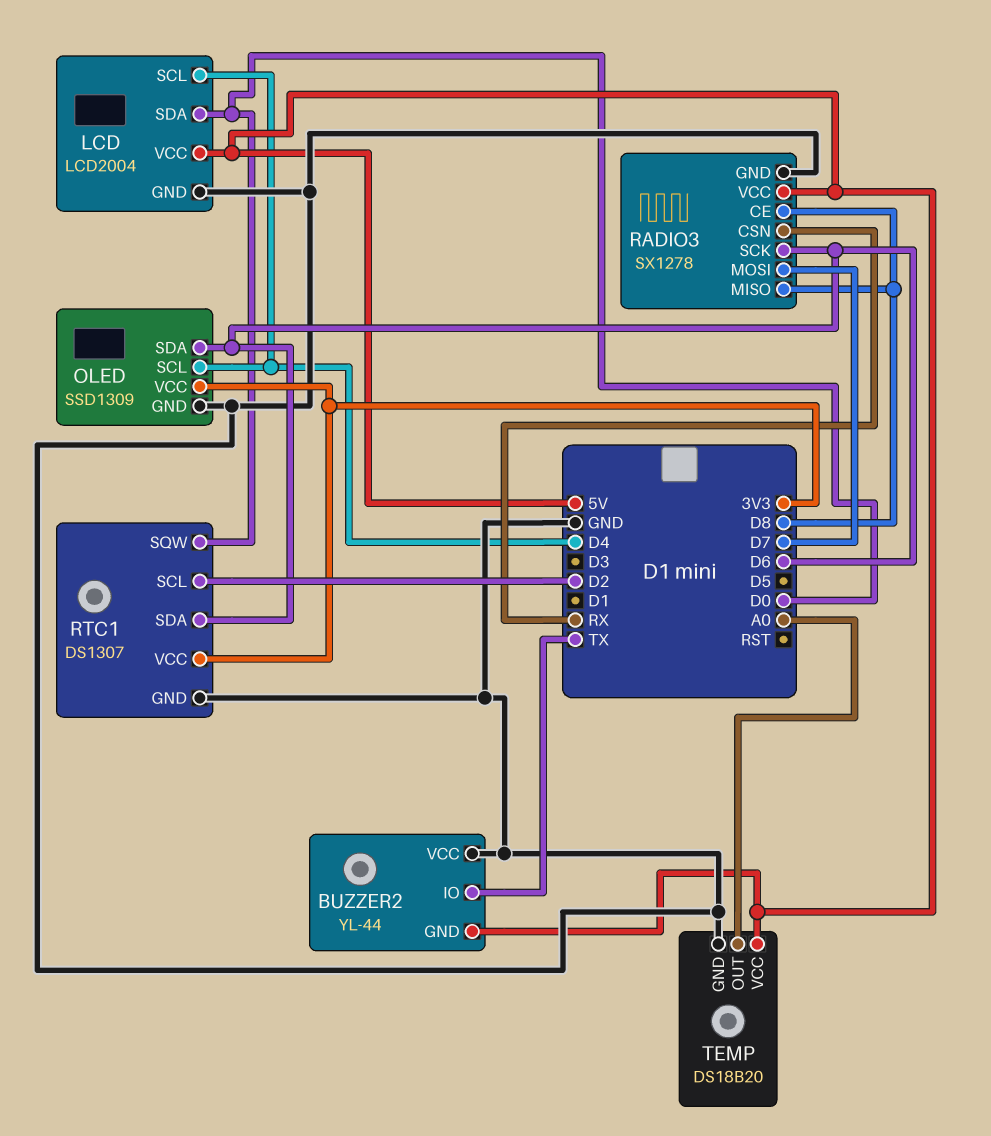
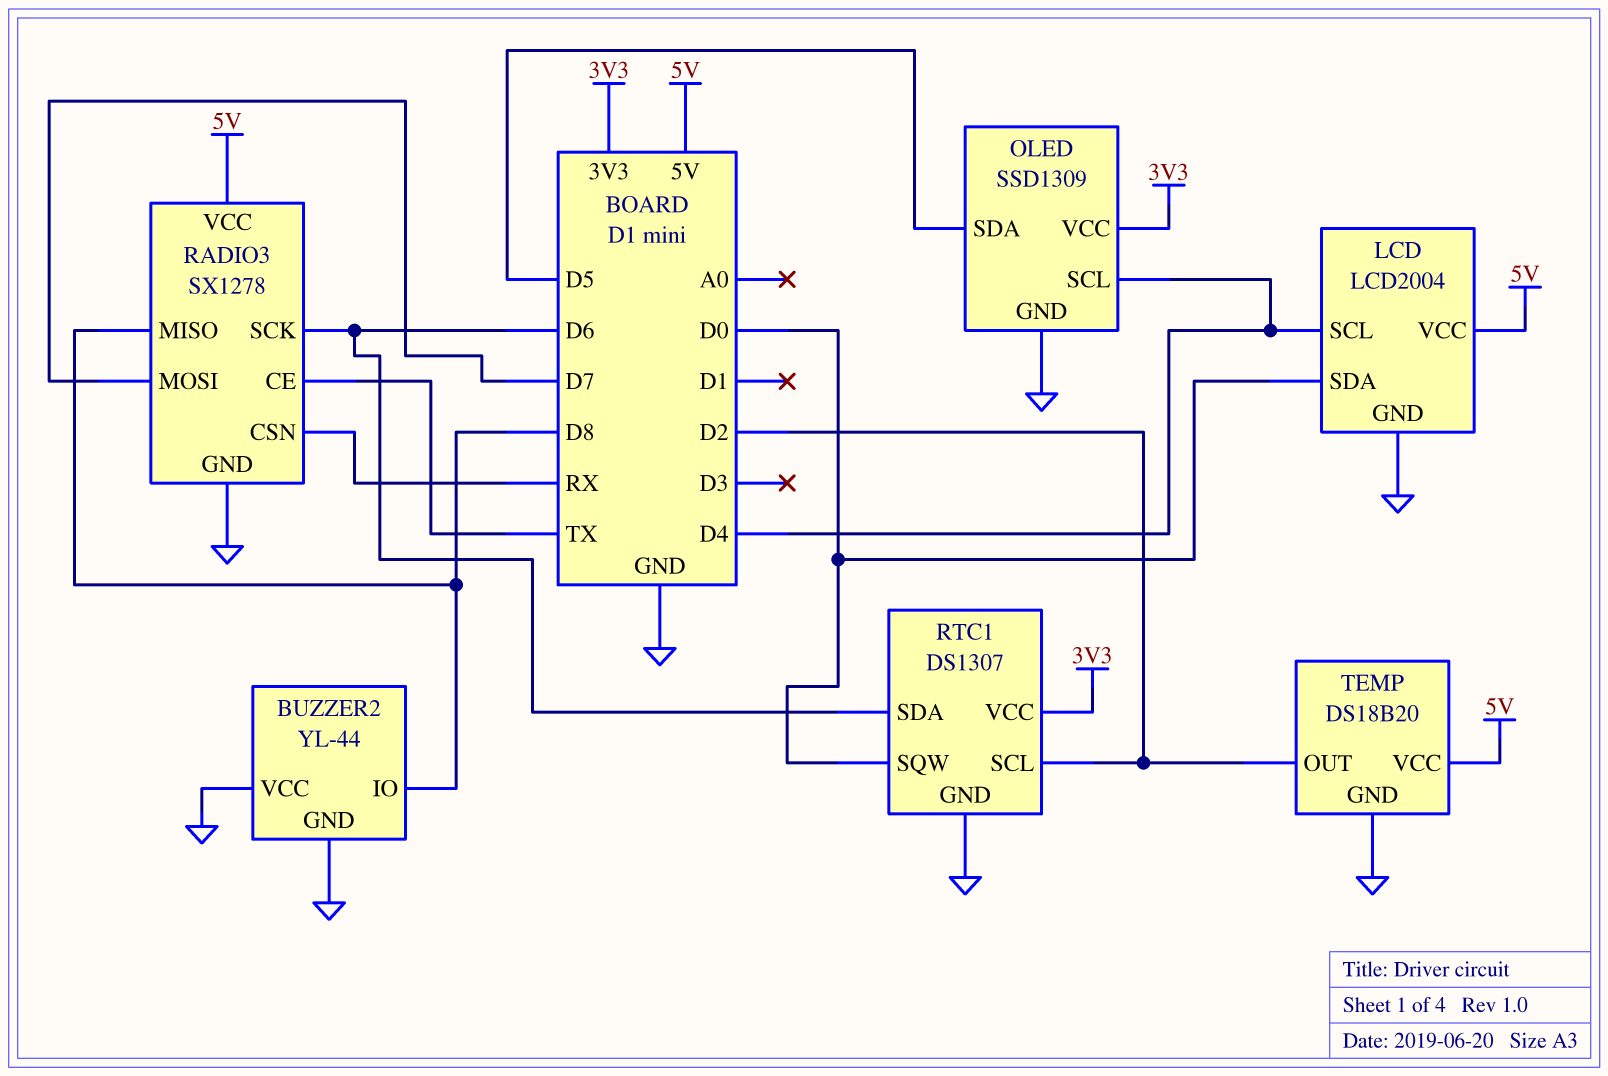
BUZZER2 pin GND: 5V -> GND
BUZZER2 pin IO: TX -> D8
OLED pin SDA: D6 -> D5
RADIO3 pin CE: D8 -> TX
TEMP pin OUT: A0 -> D2

